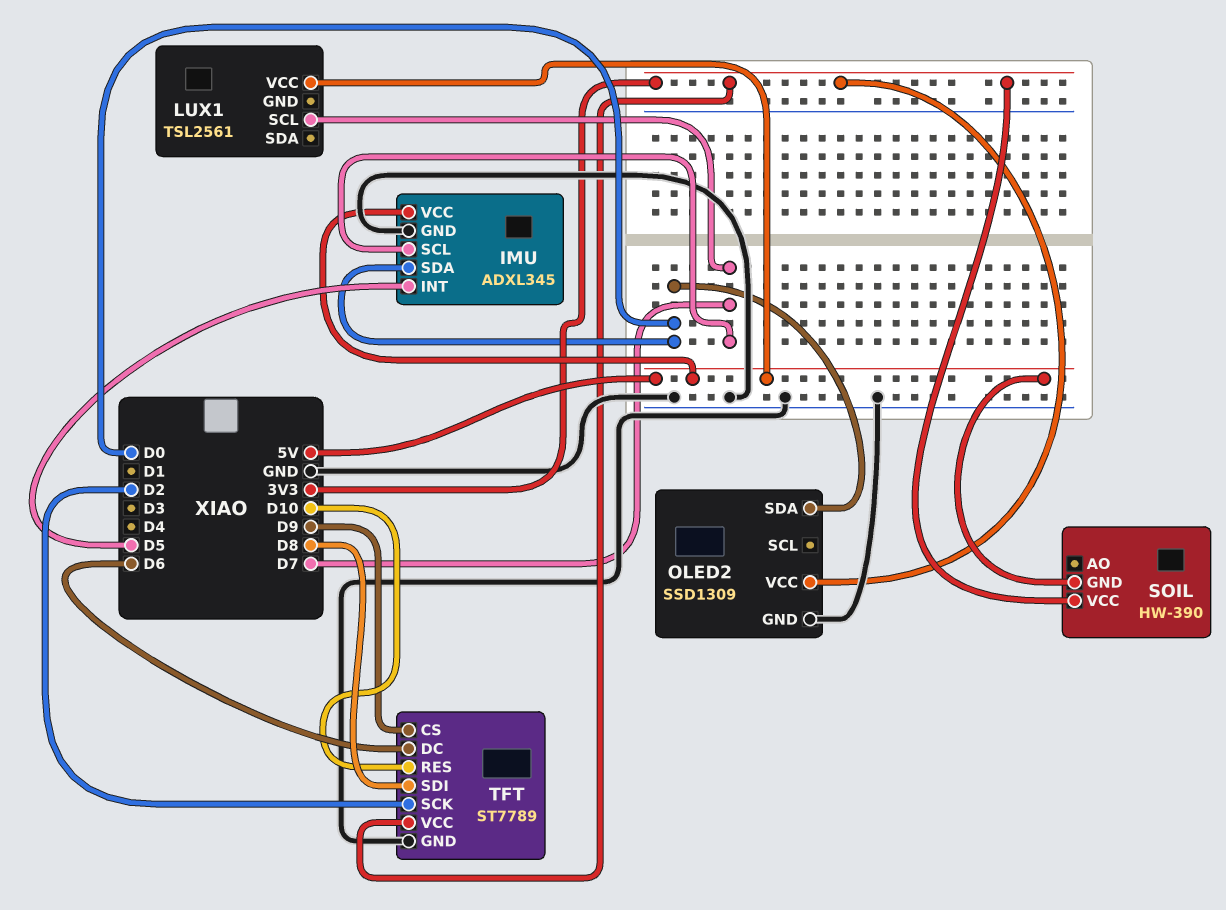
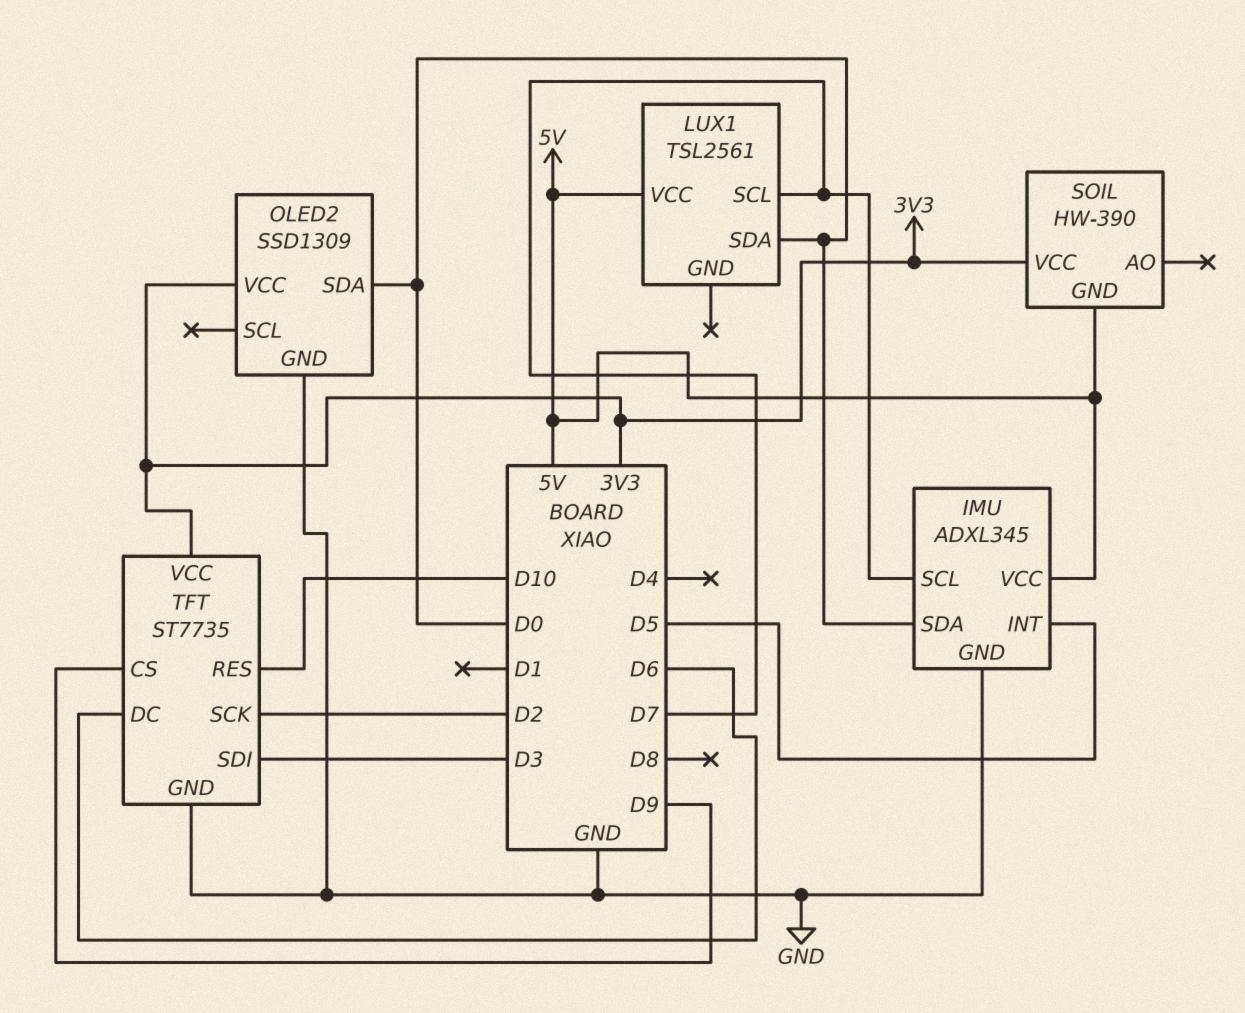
LUX1 pin SDA: none -> D0
TFT: ST7789 -> ST7735
TFT pin SDI: D8 -> D3

